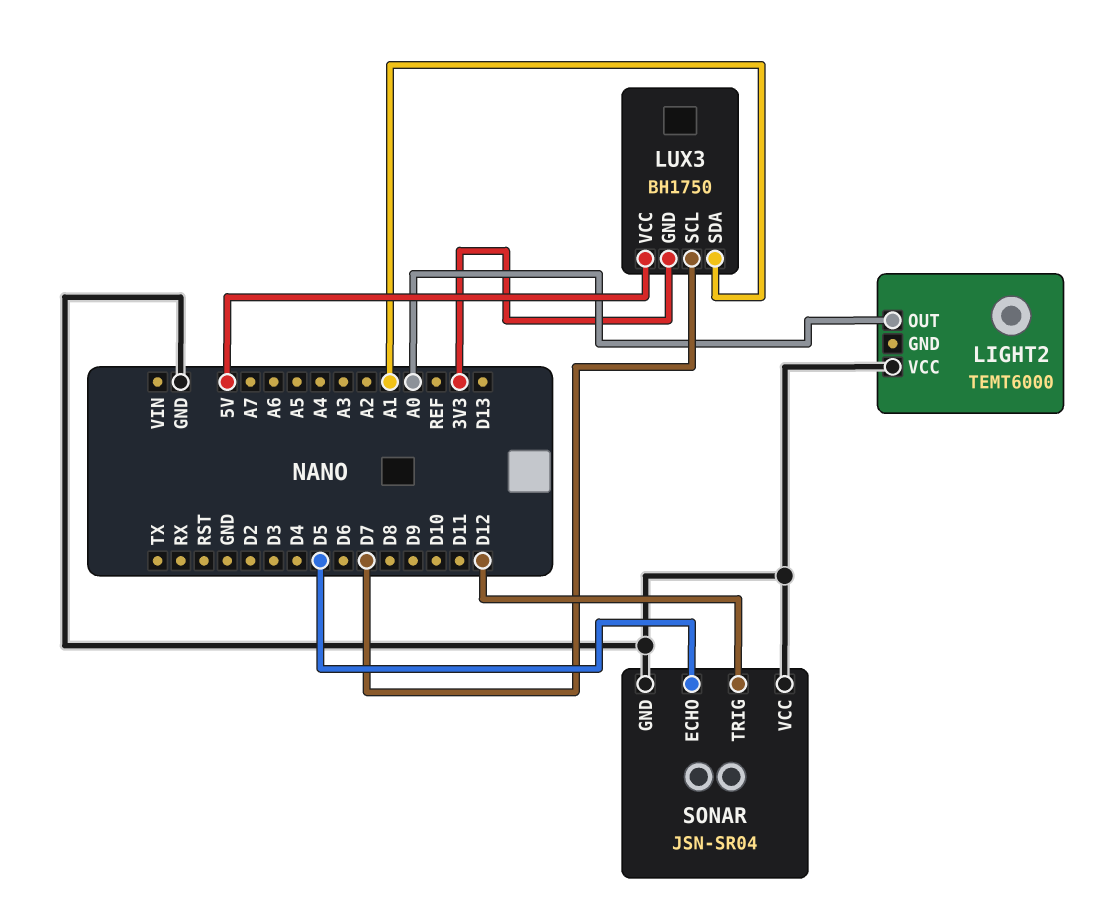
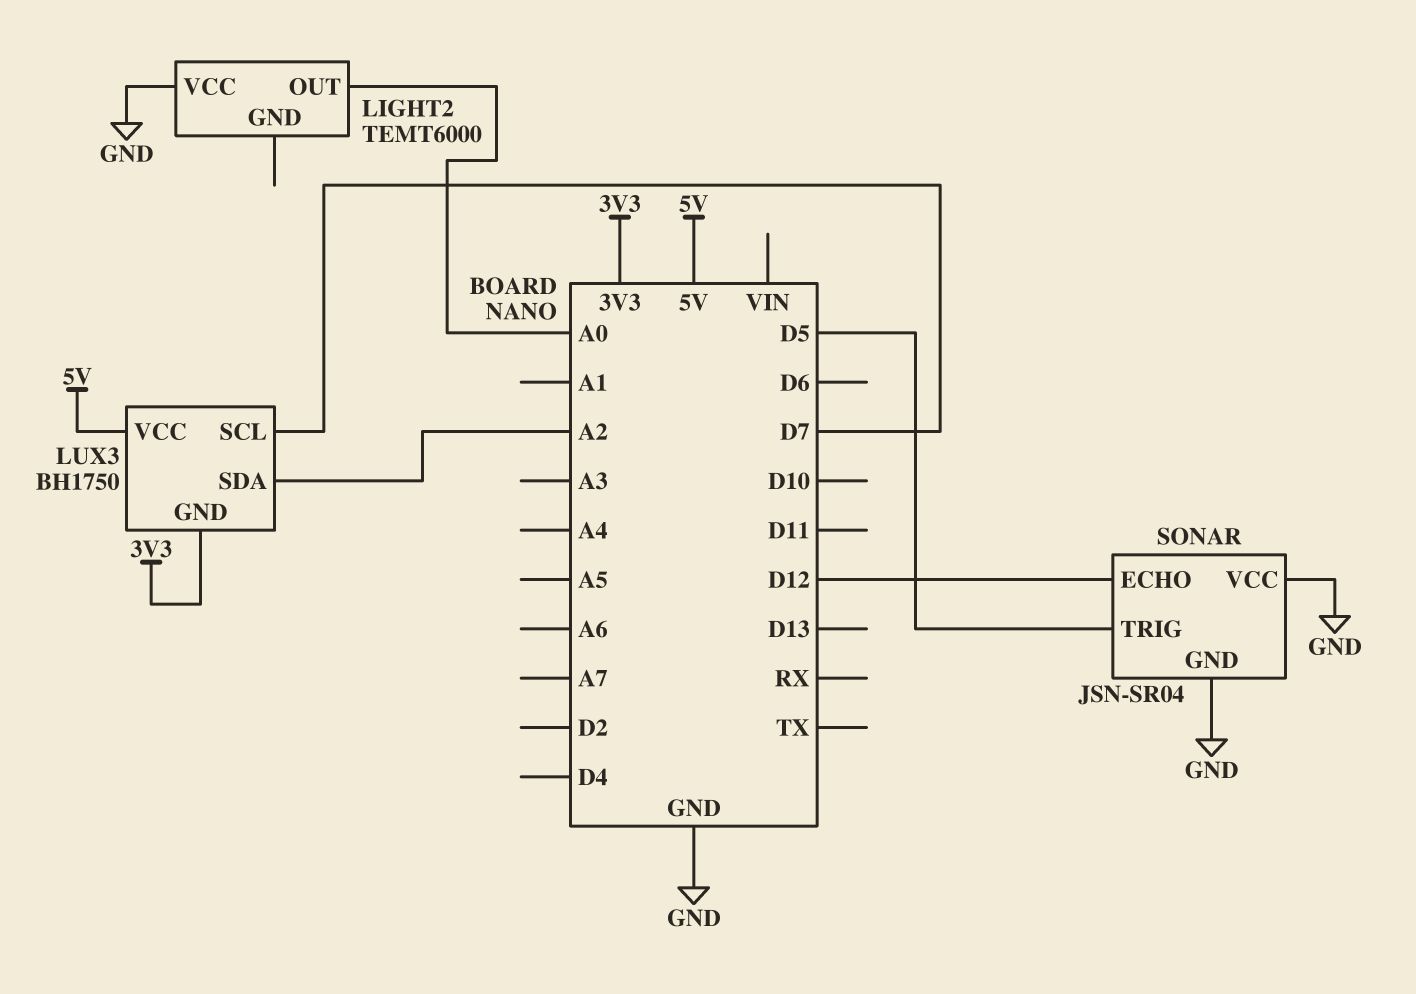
LUX3 pin SDA: A1 -> A2
SONAR pin ECHO: D5 -> D12
SONAR pin TRIG: D12 -> D5

